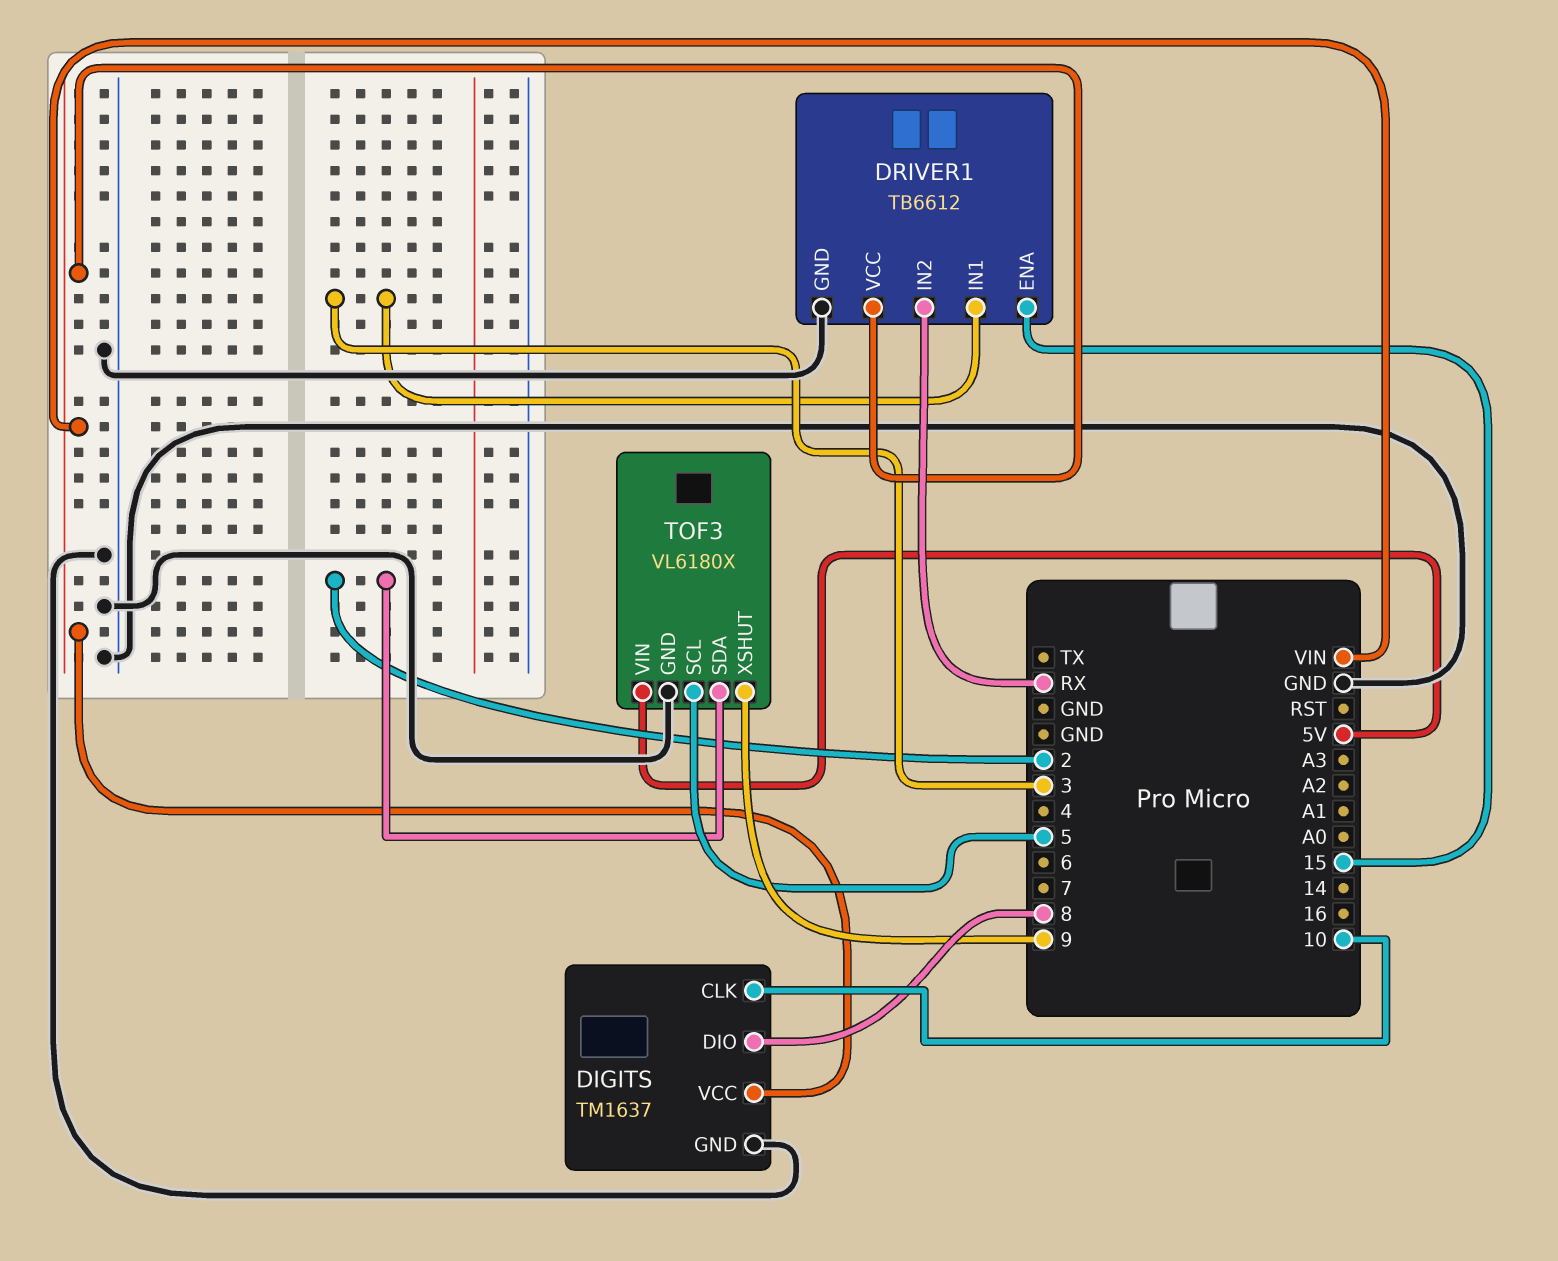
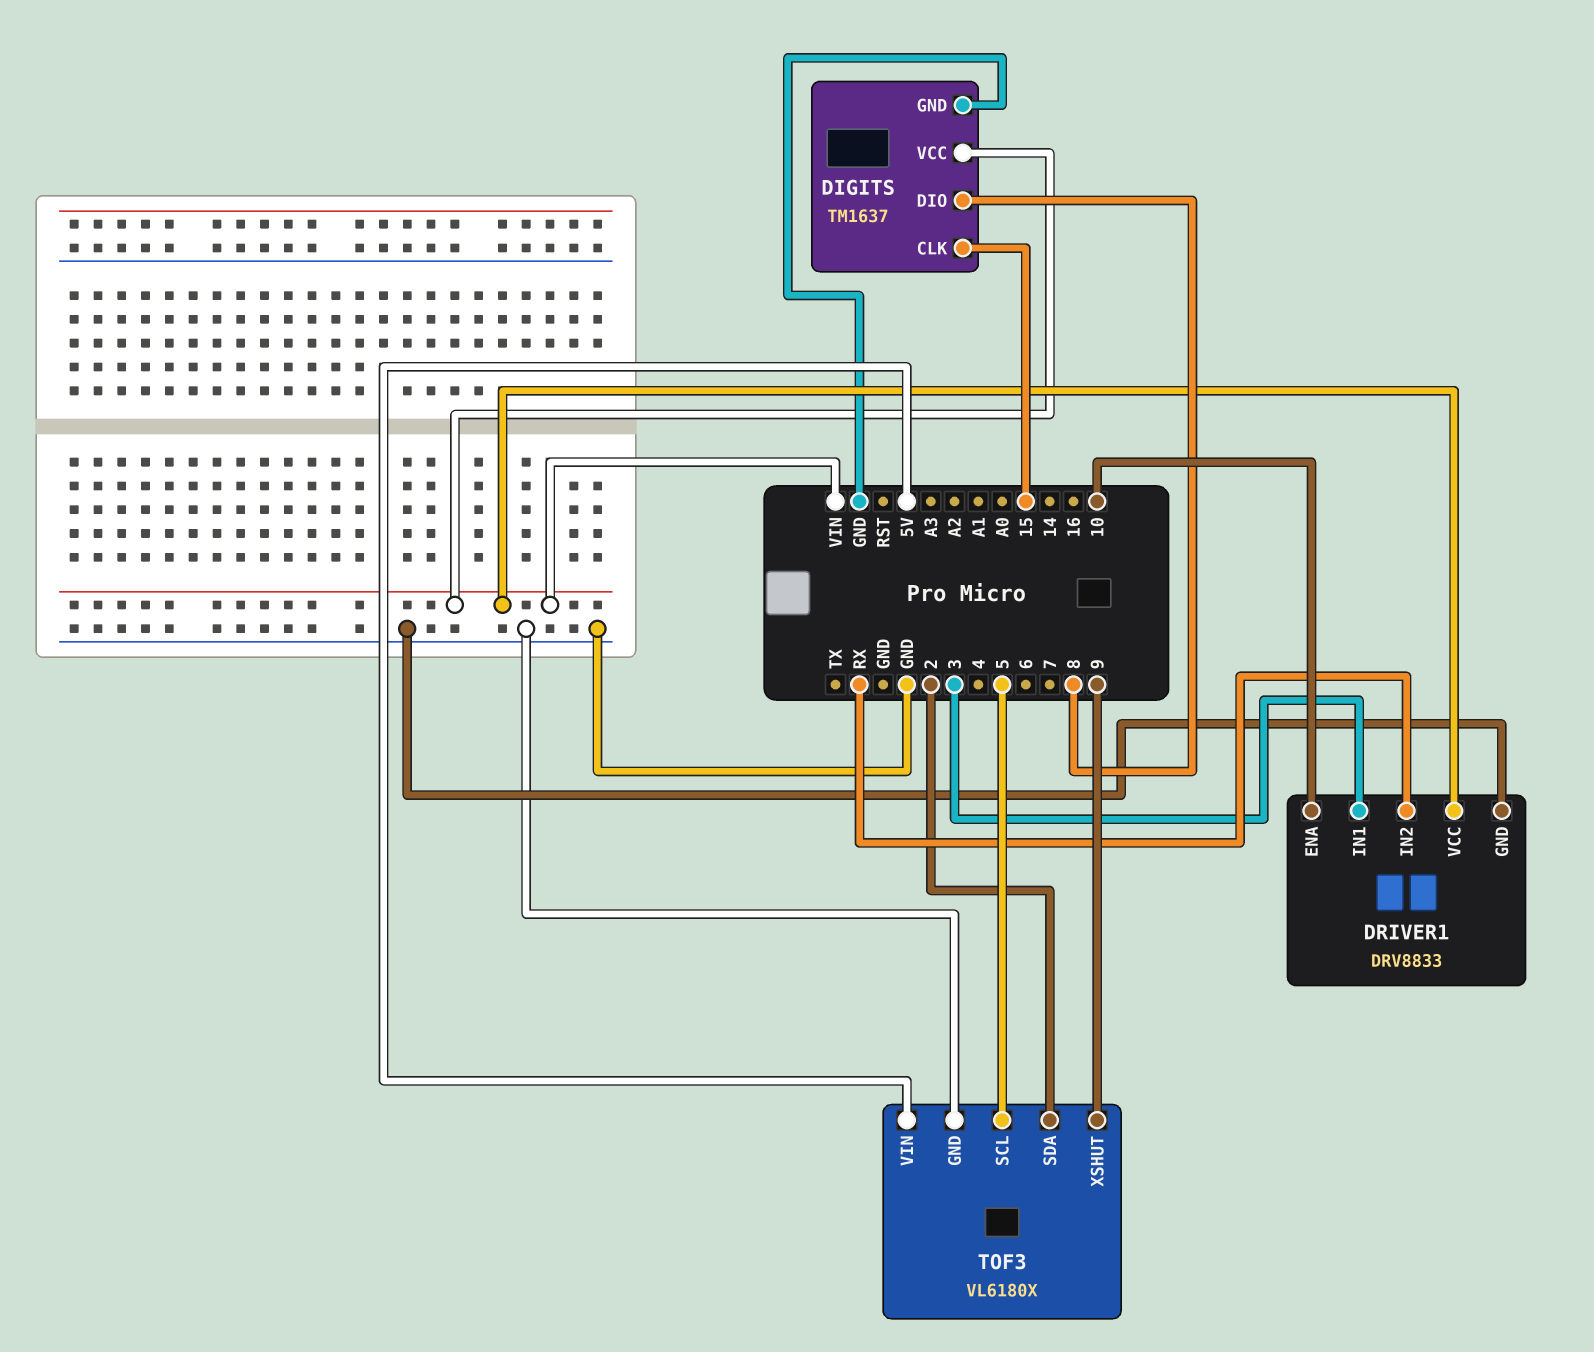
DIGITS pin CLK: 10 -> 15
DRIVER1: TB6612 -> DRV8833
DRIVER1 pin ENA: 15 -> 10

